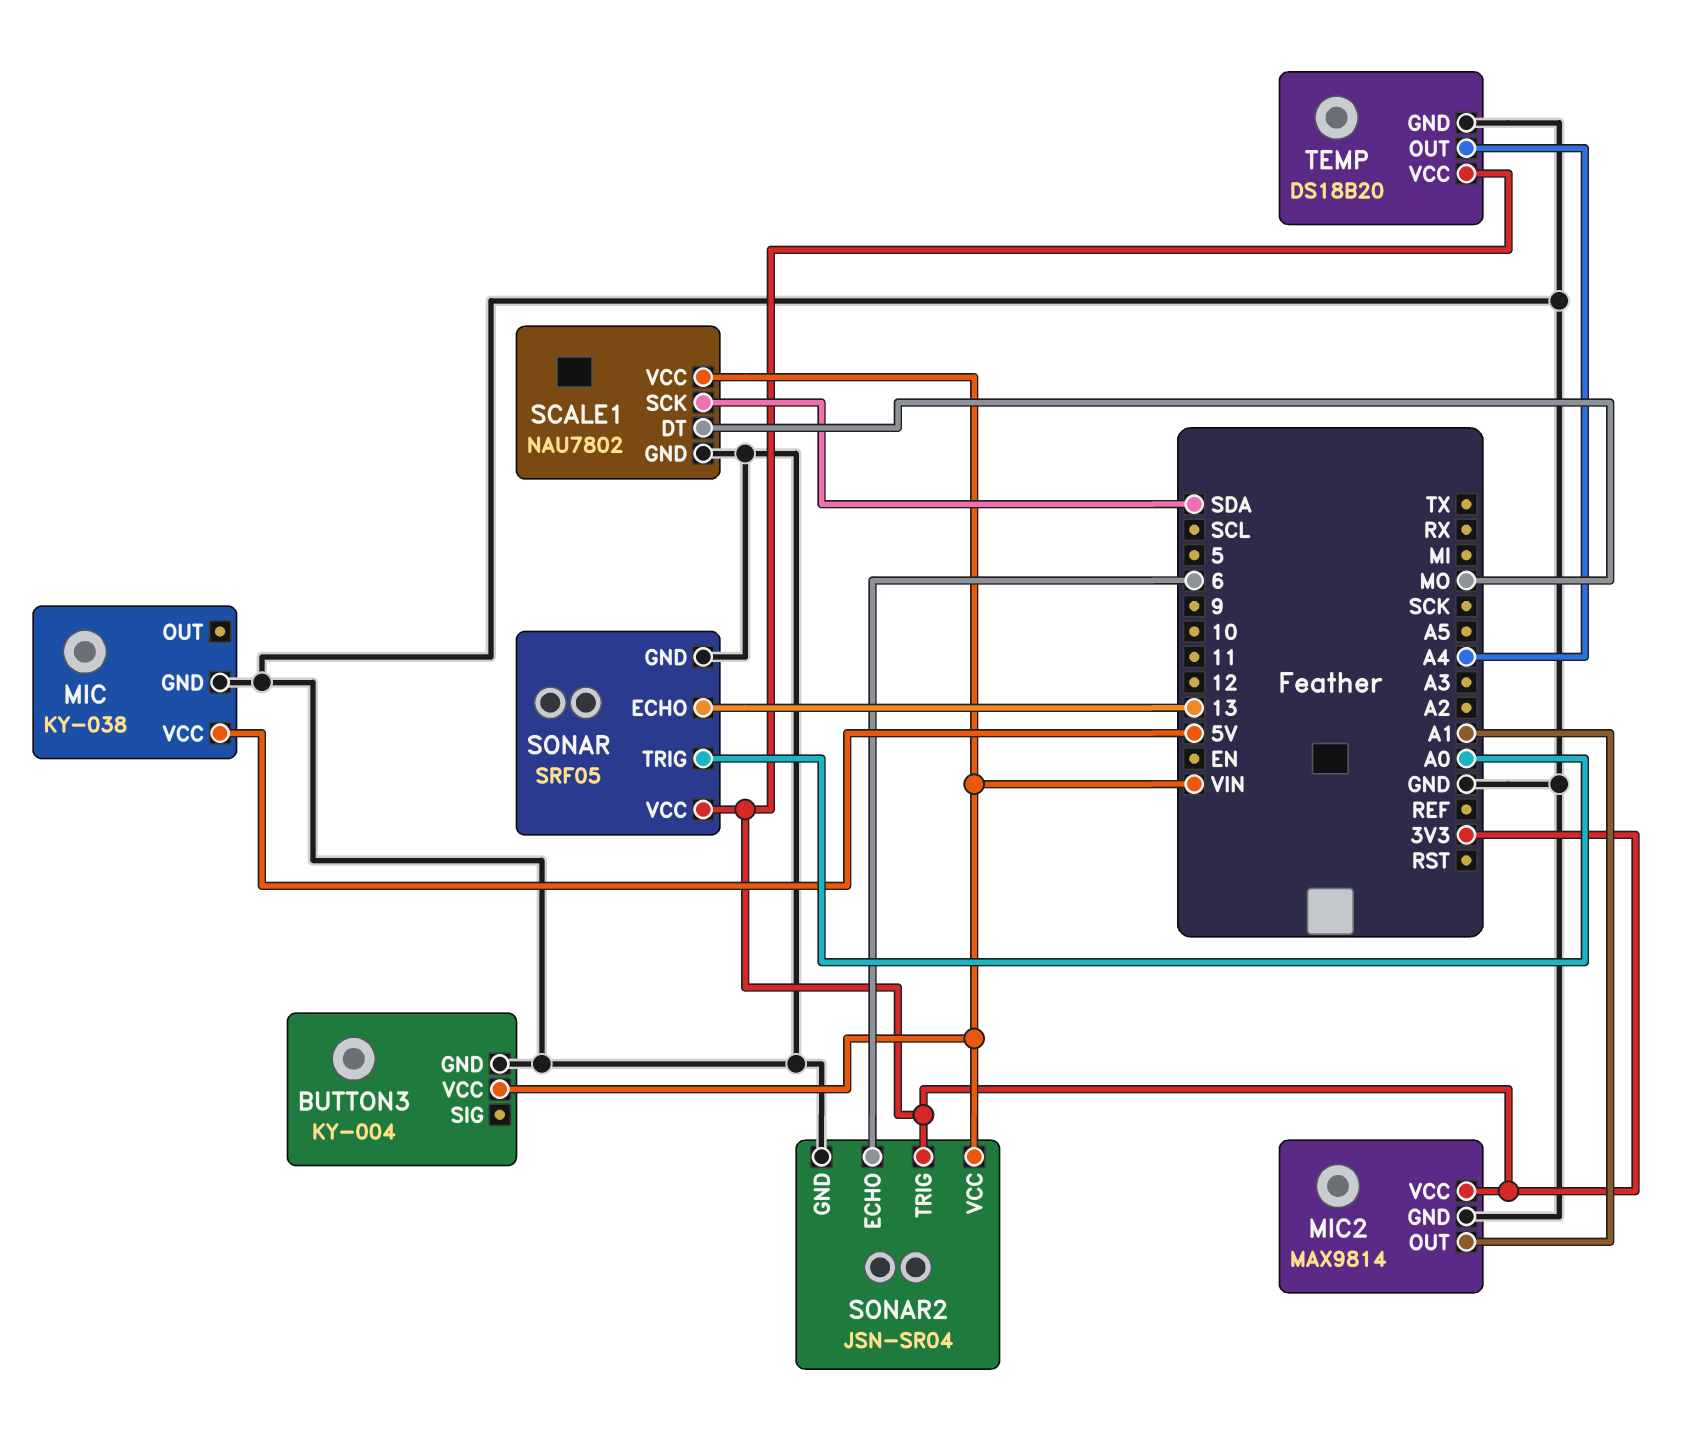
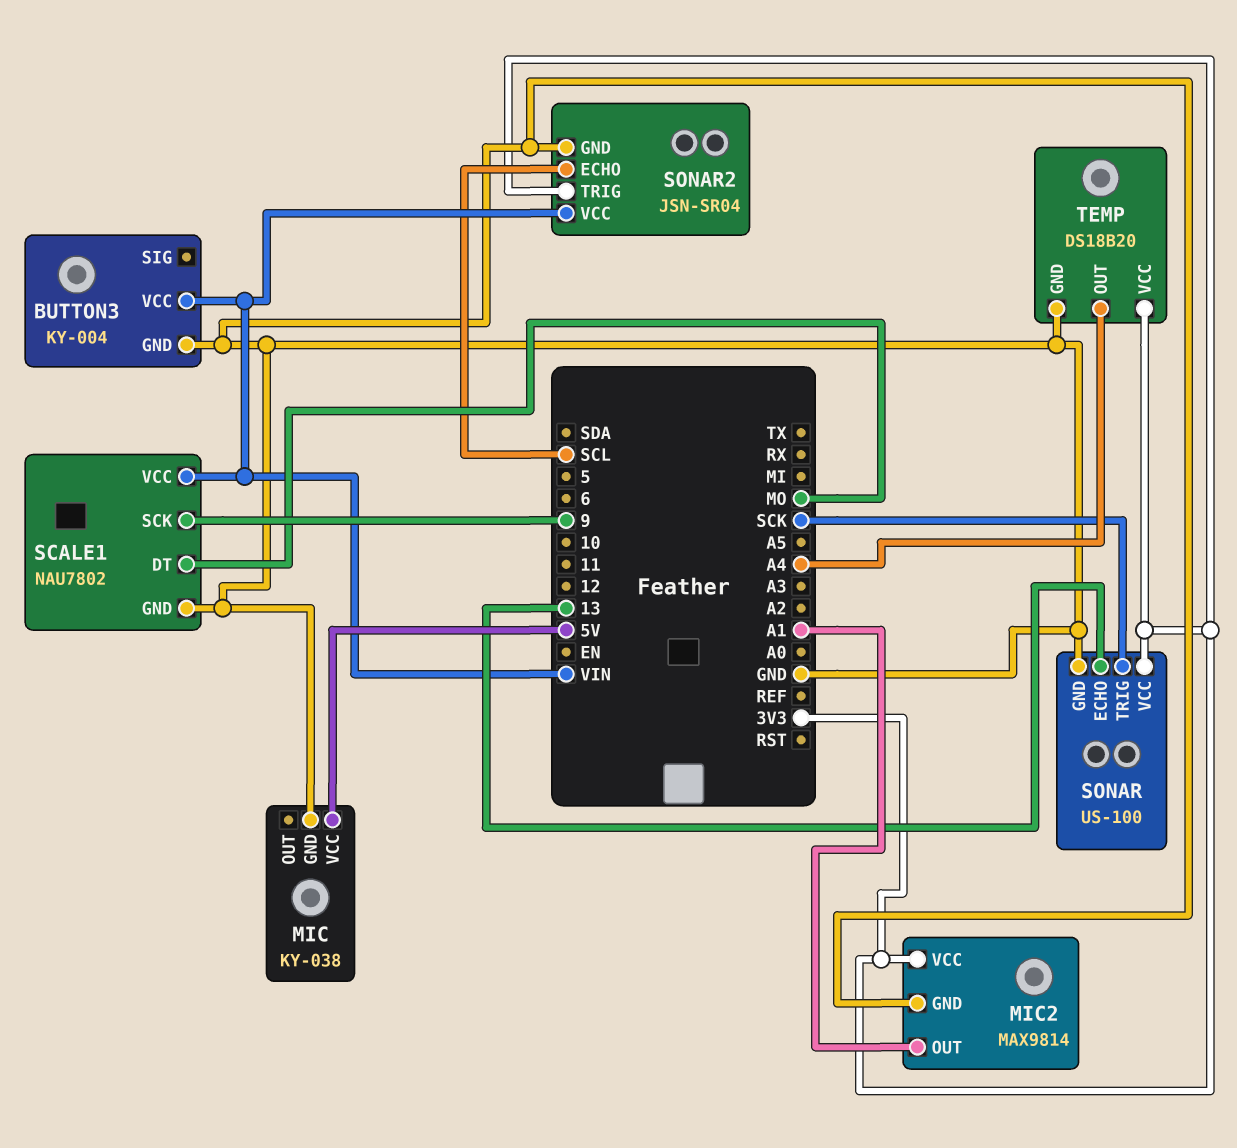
SCALE1 pin SCK: SDA -> 9
SONAR: SRF05 -> US-100
SONAR pin TRIG: A0 -> SCK
SONAR2 pin ECHO: 6 -> SCL

